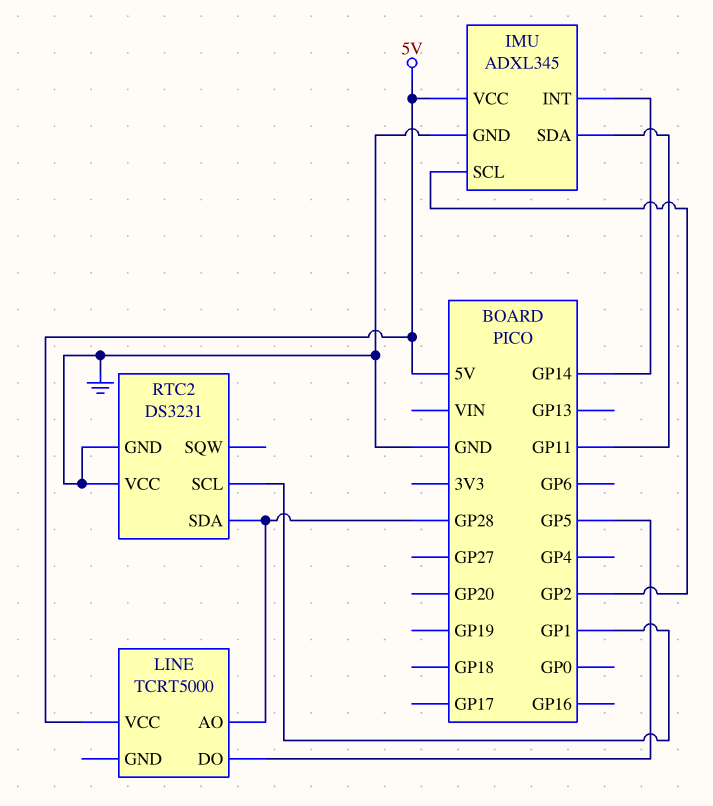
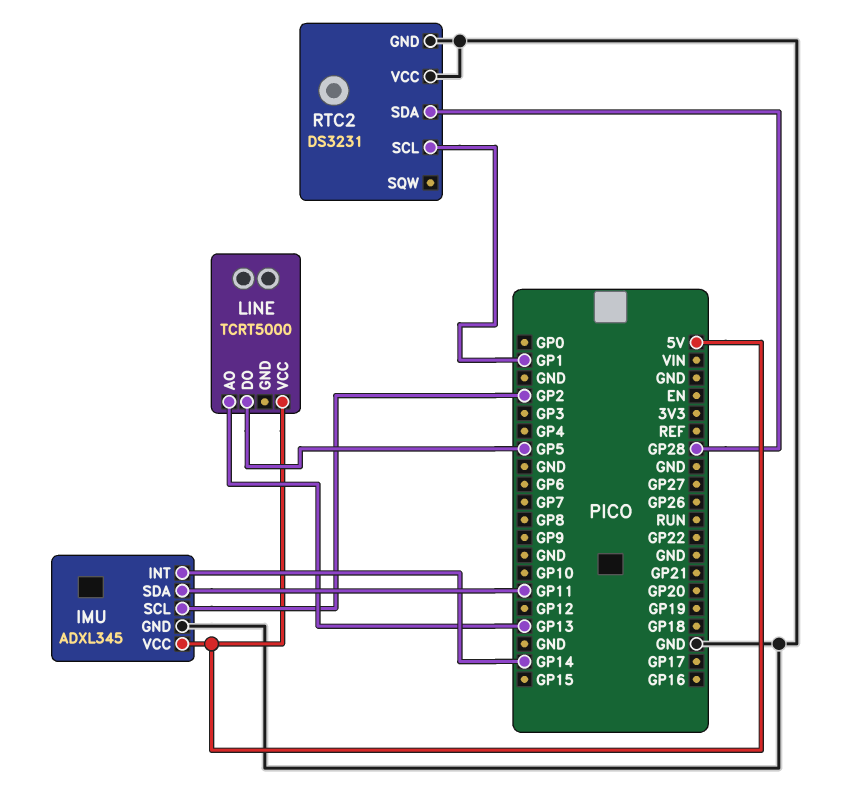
LINE pin AO: GP28 -> GP13

